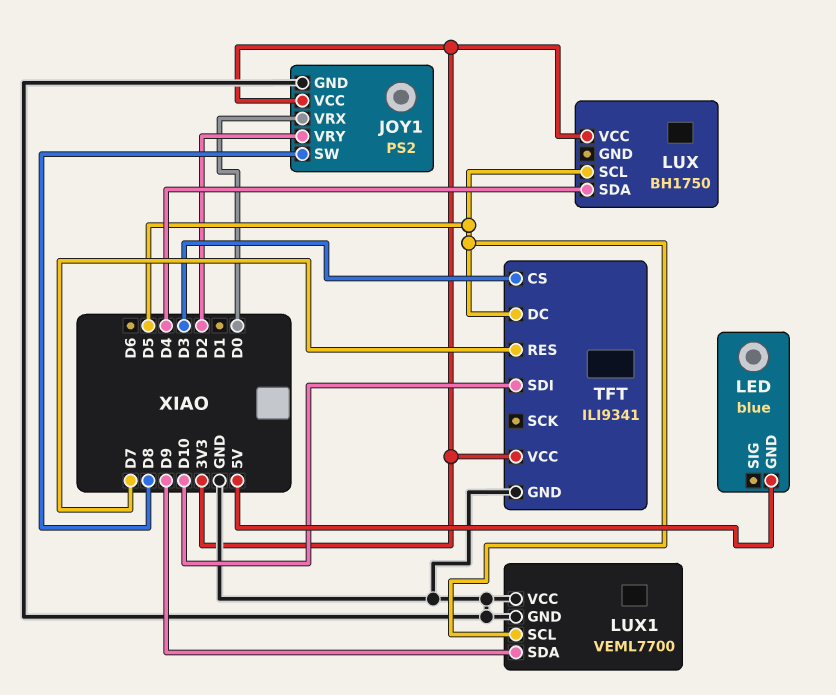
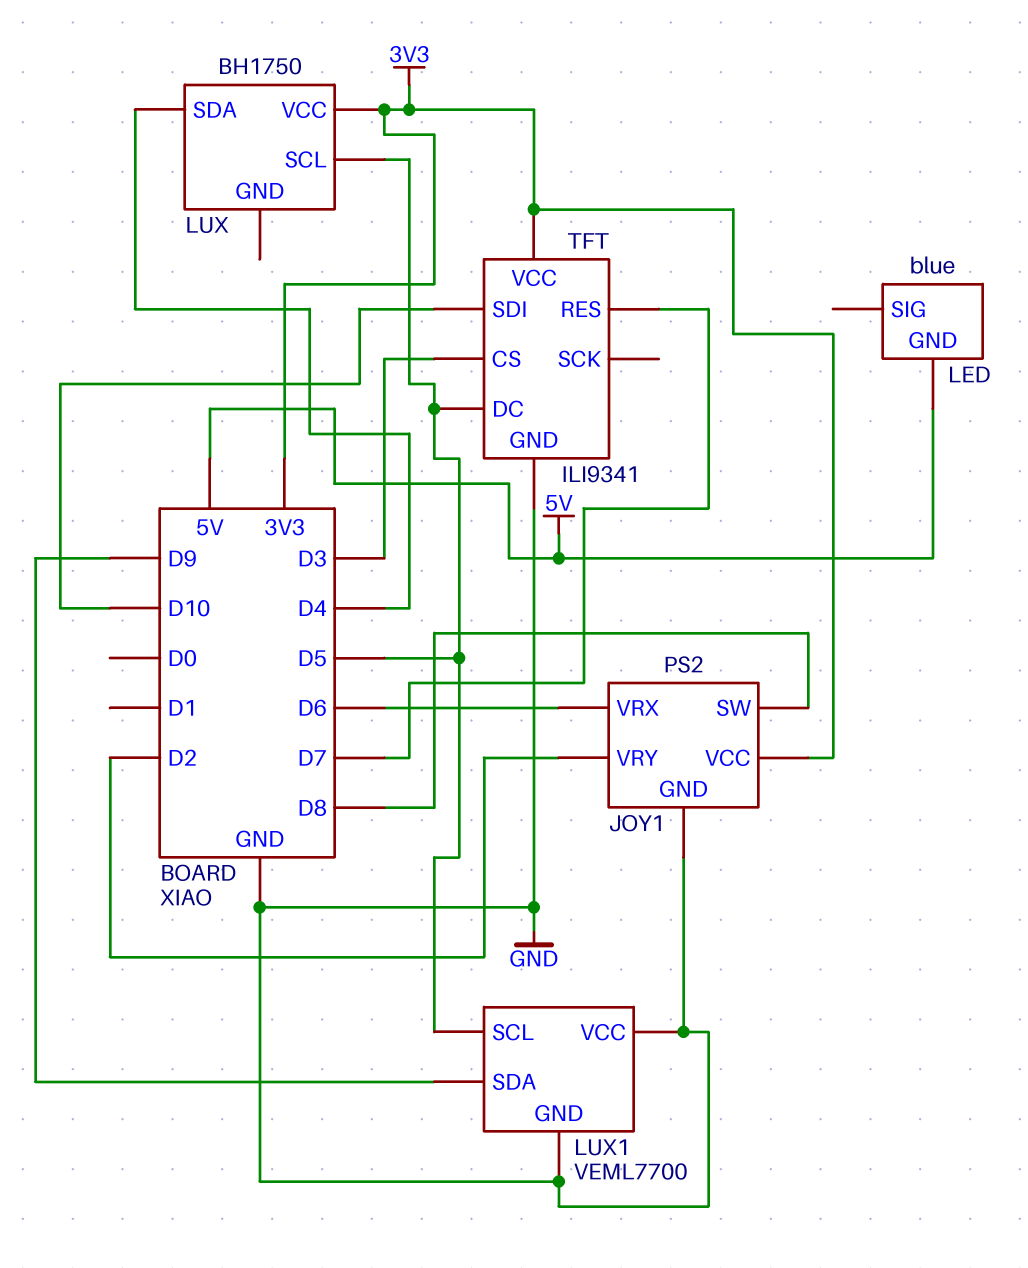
JOY1 pin VRX: D0 -> D6

